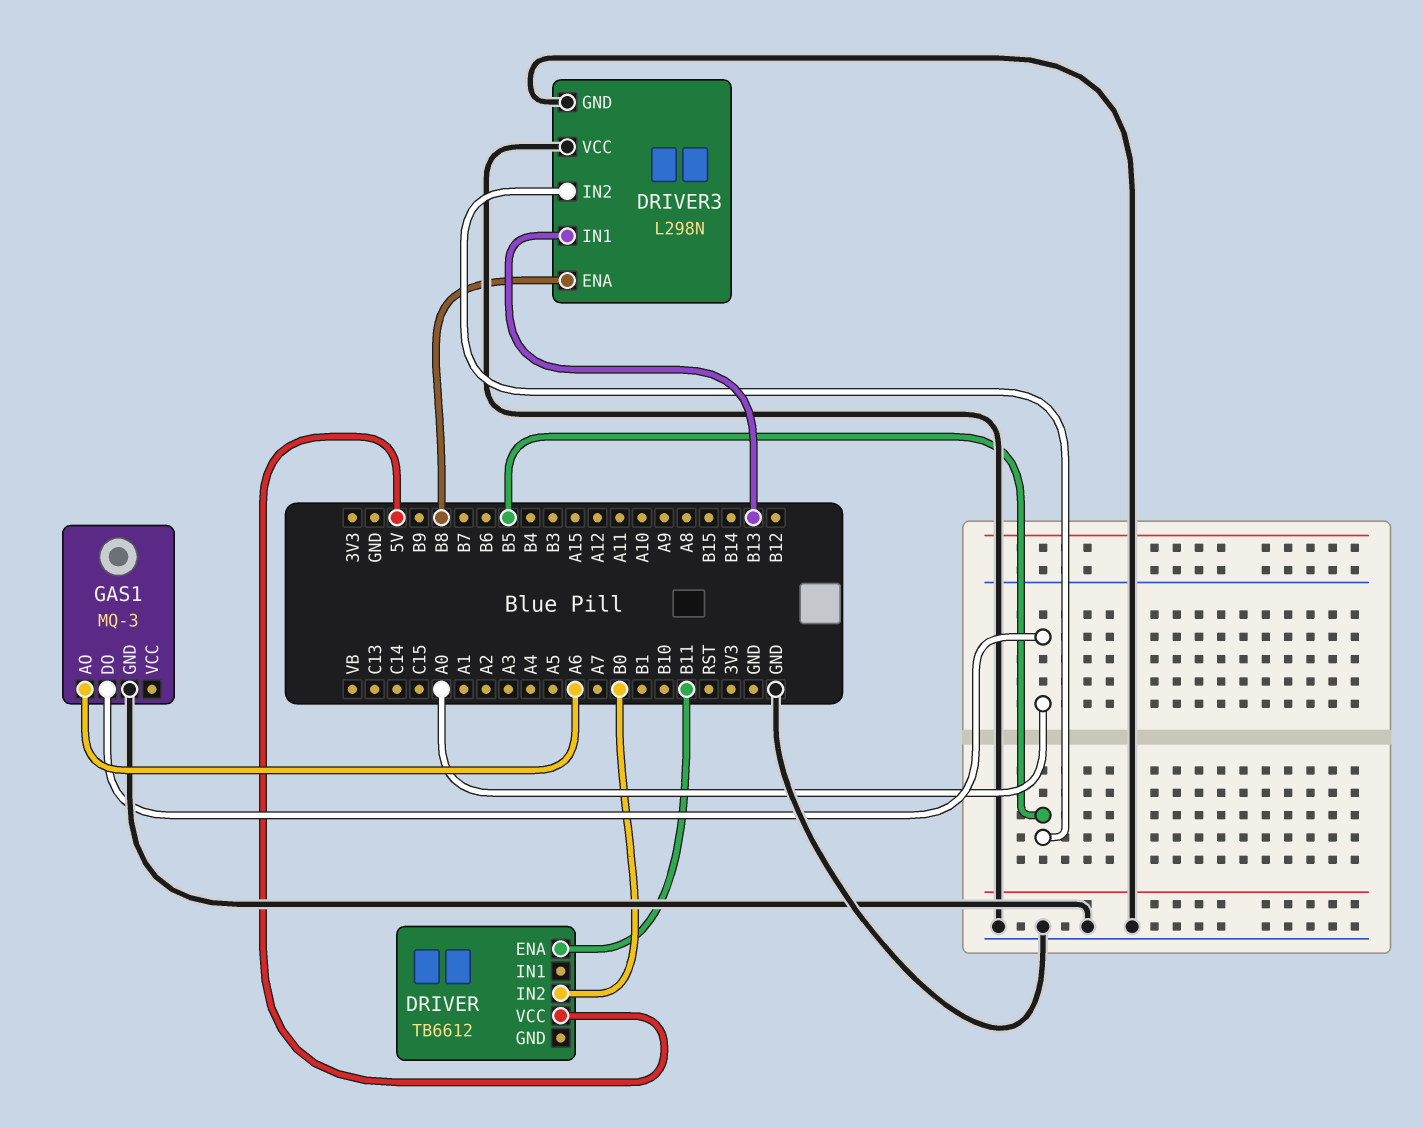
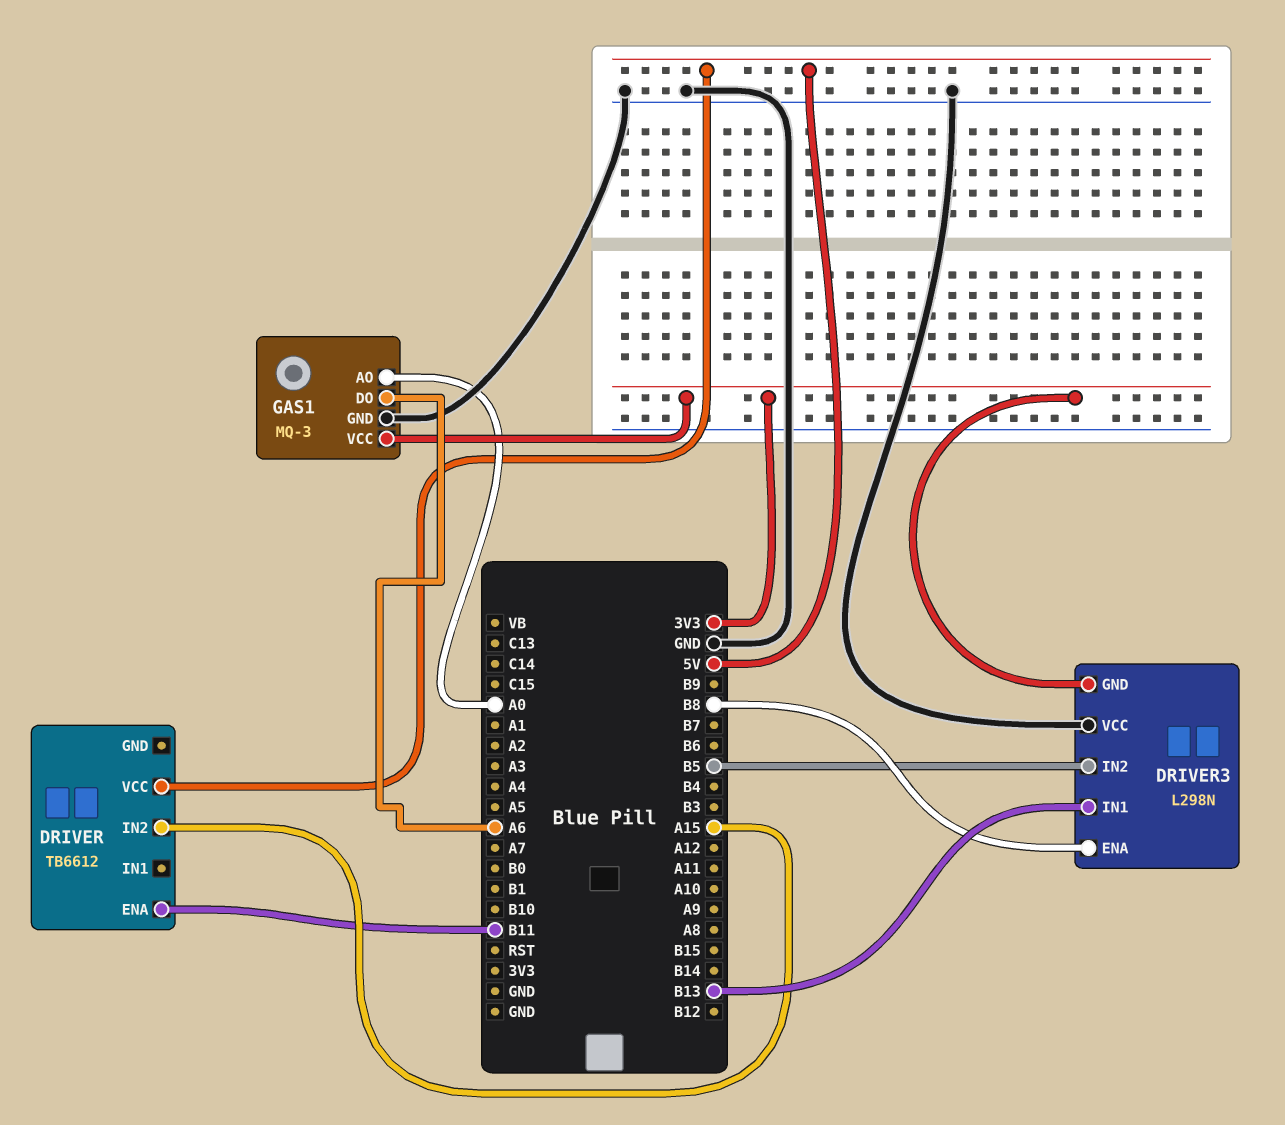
DRIVER pin IN2: B0 -> A15
DRIVER3 pin GND: GND -> 3V3
GAS1 pin AO: A6 -> A0
GAS1 pin DO: A0 -> A6
GAS1 pin VCC: none -> 3V3

